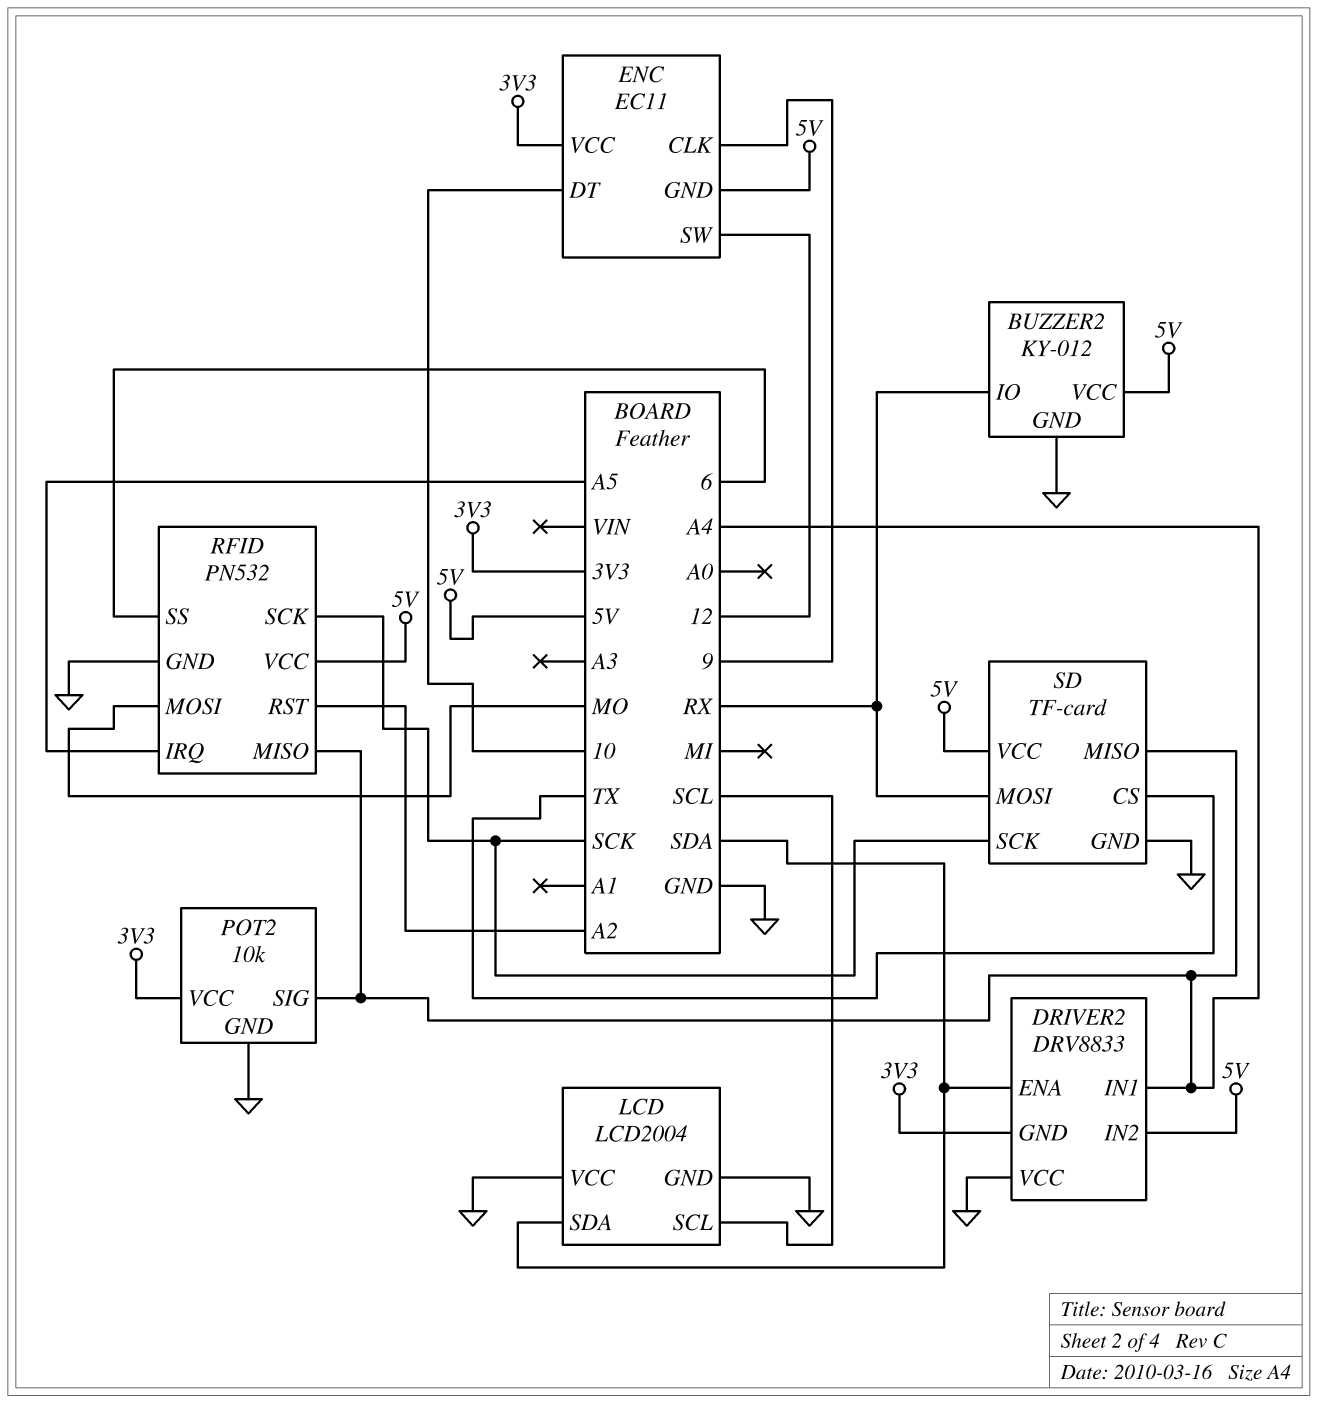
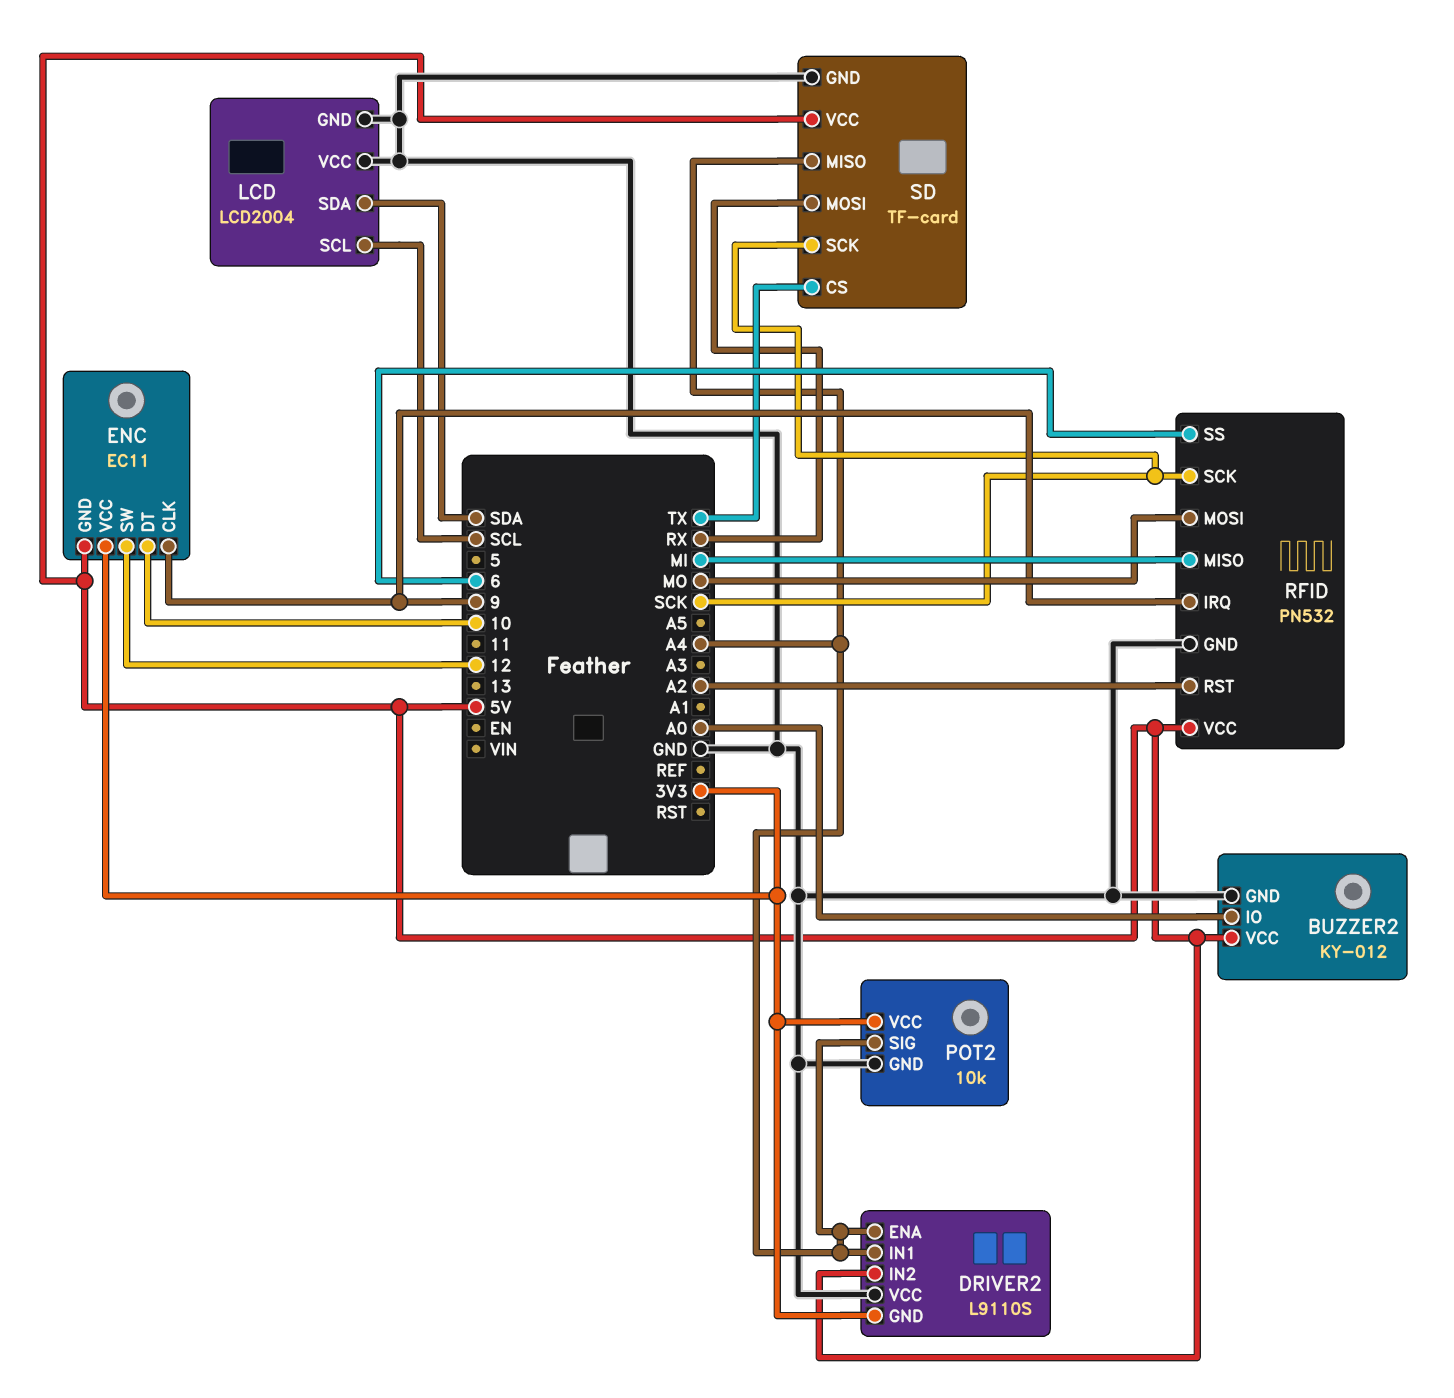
BUZZER2 pin IO: RX -> A0
DRIVER2: DRV8833 -> L9110S
DRIVER2 pin ENA: SDA -> A4
RFID pin IRQ: A5 -> 9
RFID pin MISO: A4 -> MI

